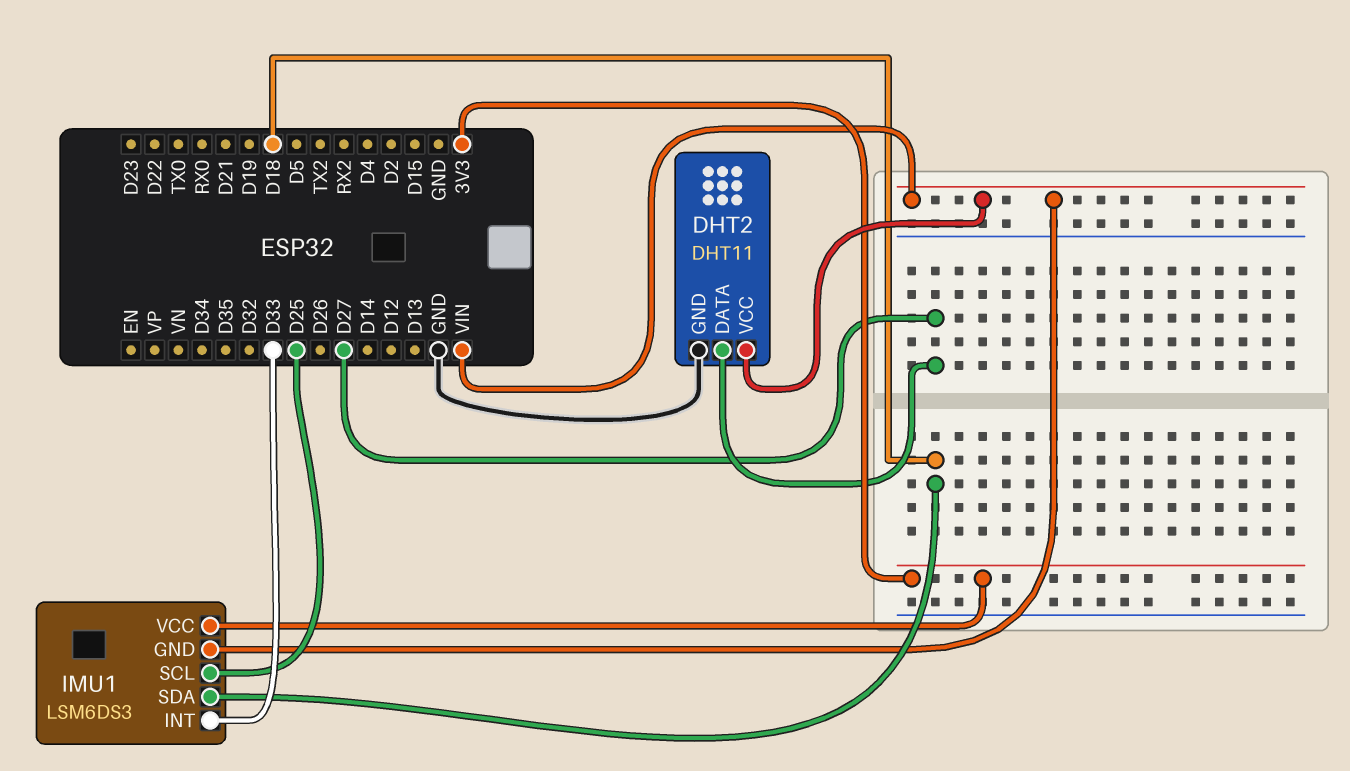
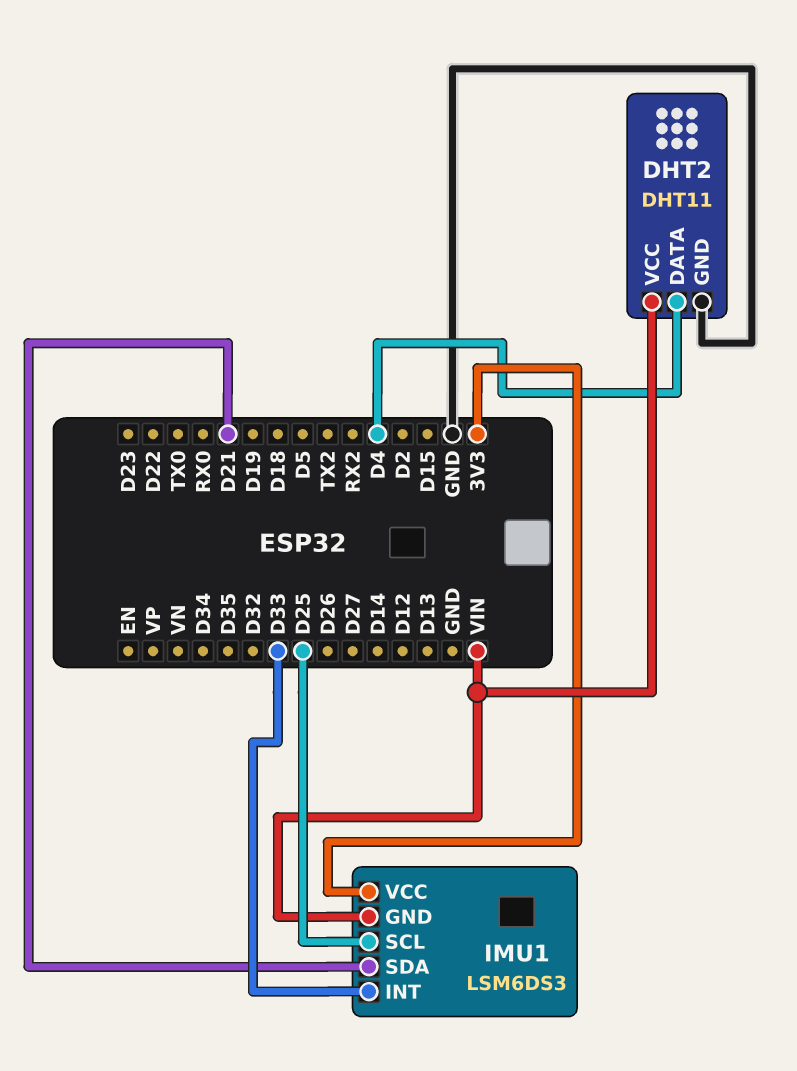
DHT2 pin DATA: D27 -> D4
IMU1 pin SDA: D18 -> D21

